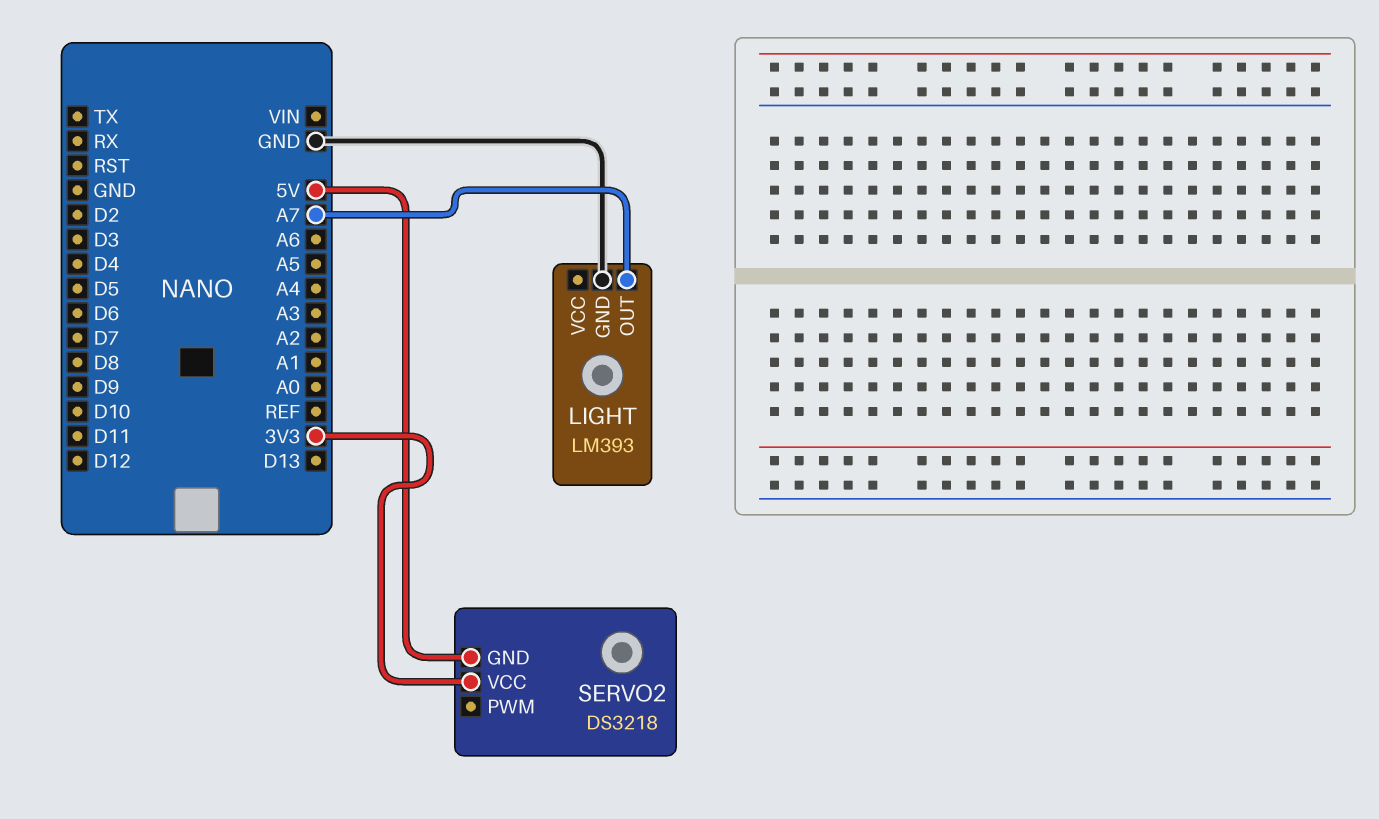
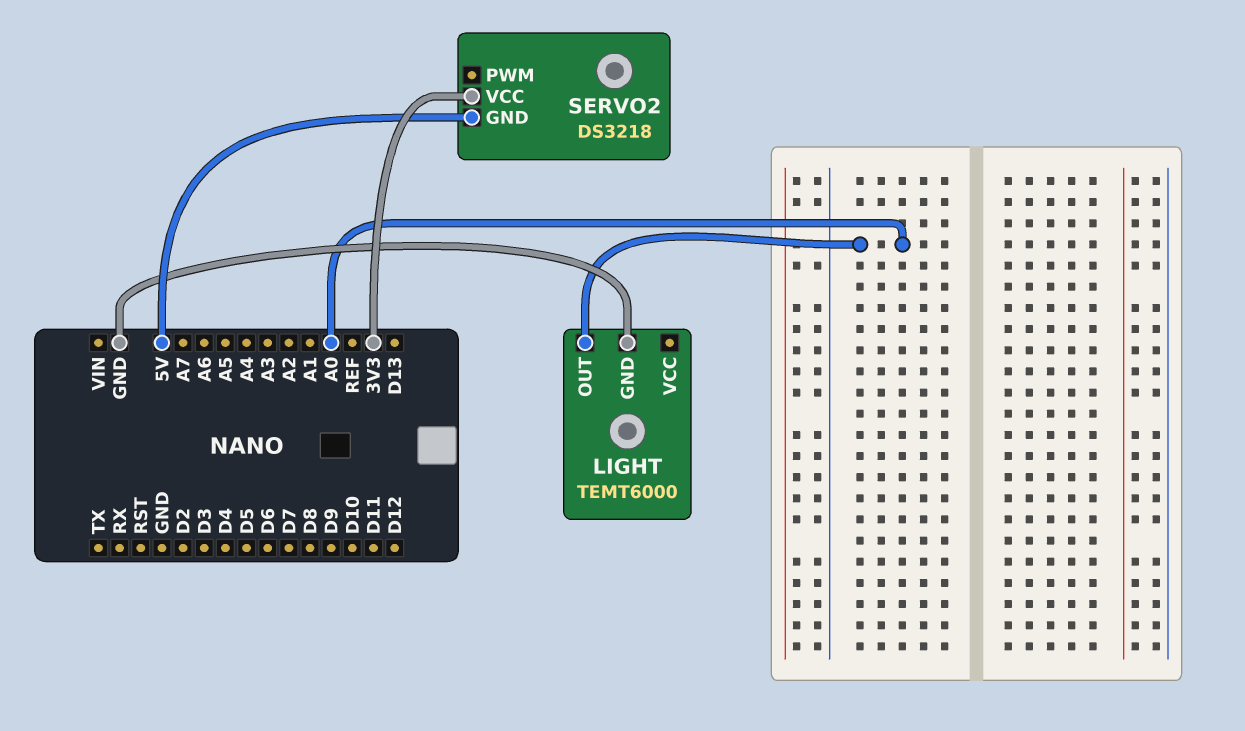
LIGHT: LM393 -> TEMT6000
LIGHT pin OUT: A7 -> A0

